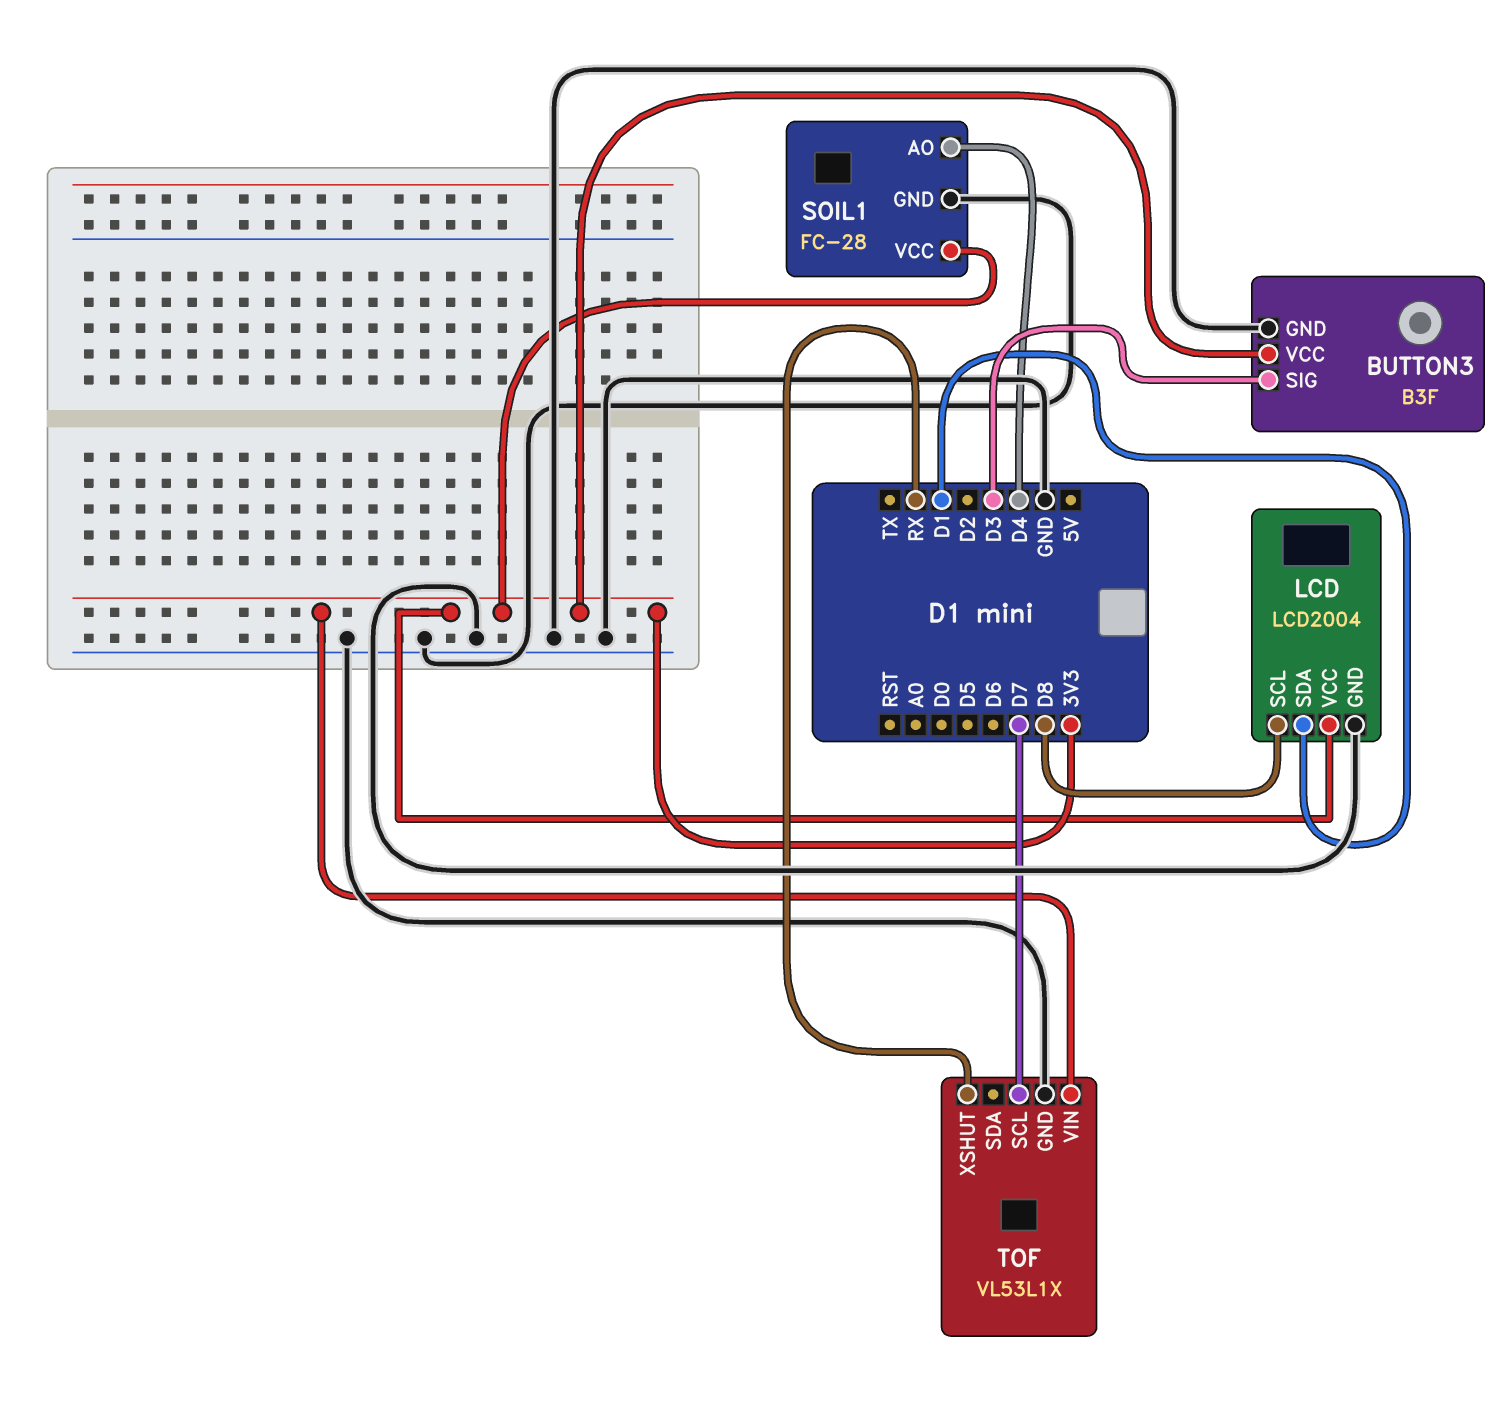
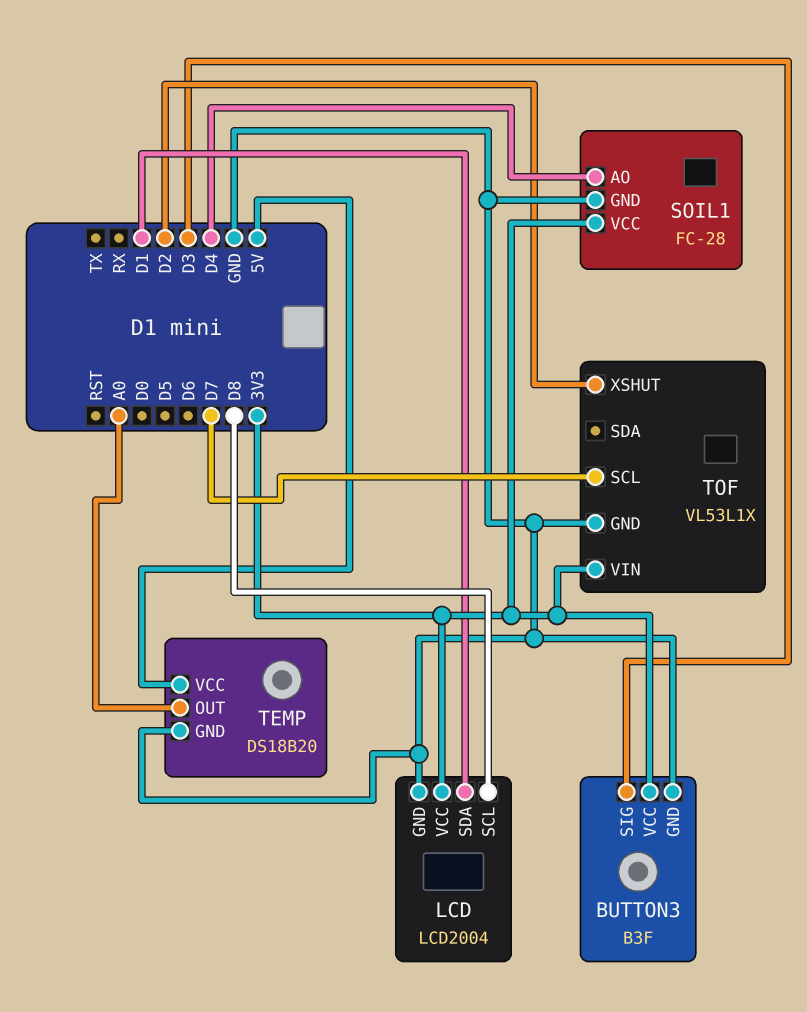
TEMP: none -> DS18B20
TEMP pin GND: none -> GND
TEMP pin OUT: none -> A0
TEMP pin VCC: none -> 5V
TOF pin XSHUT: RX -> D2

